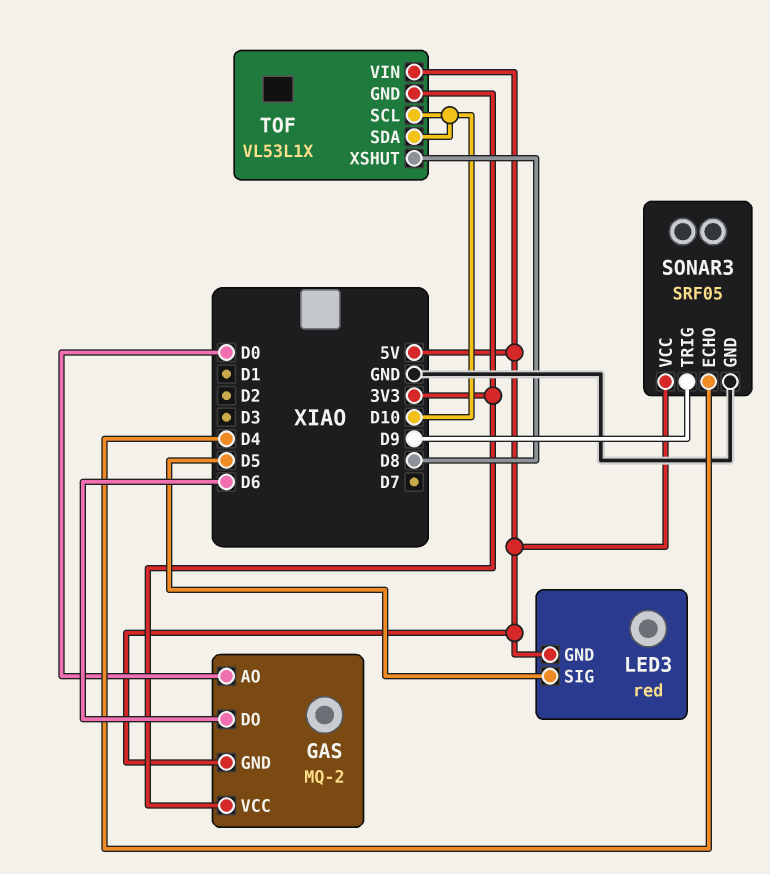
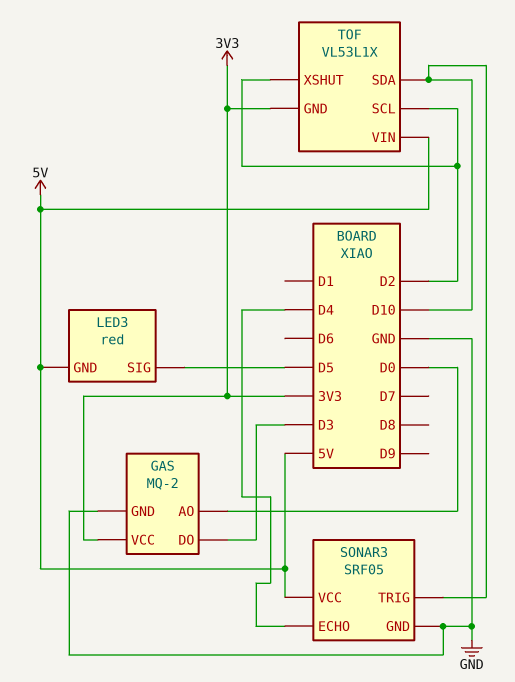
GAS pin DO: D6 -> D3
GAS pin GND: 5V -> GND
SONAR3 pin TRIG: D9 -> D10
TOF pin SCL: D10 -> D2
TOF pin XSHUT: D8 -> D2

